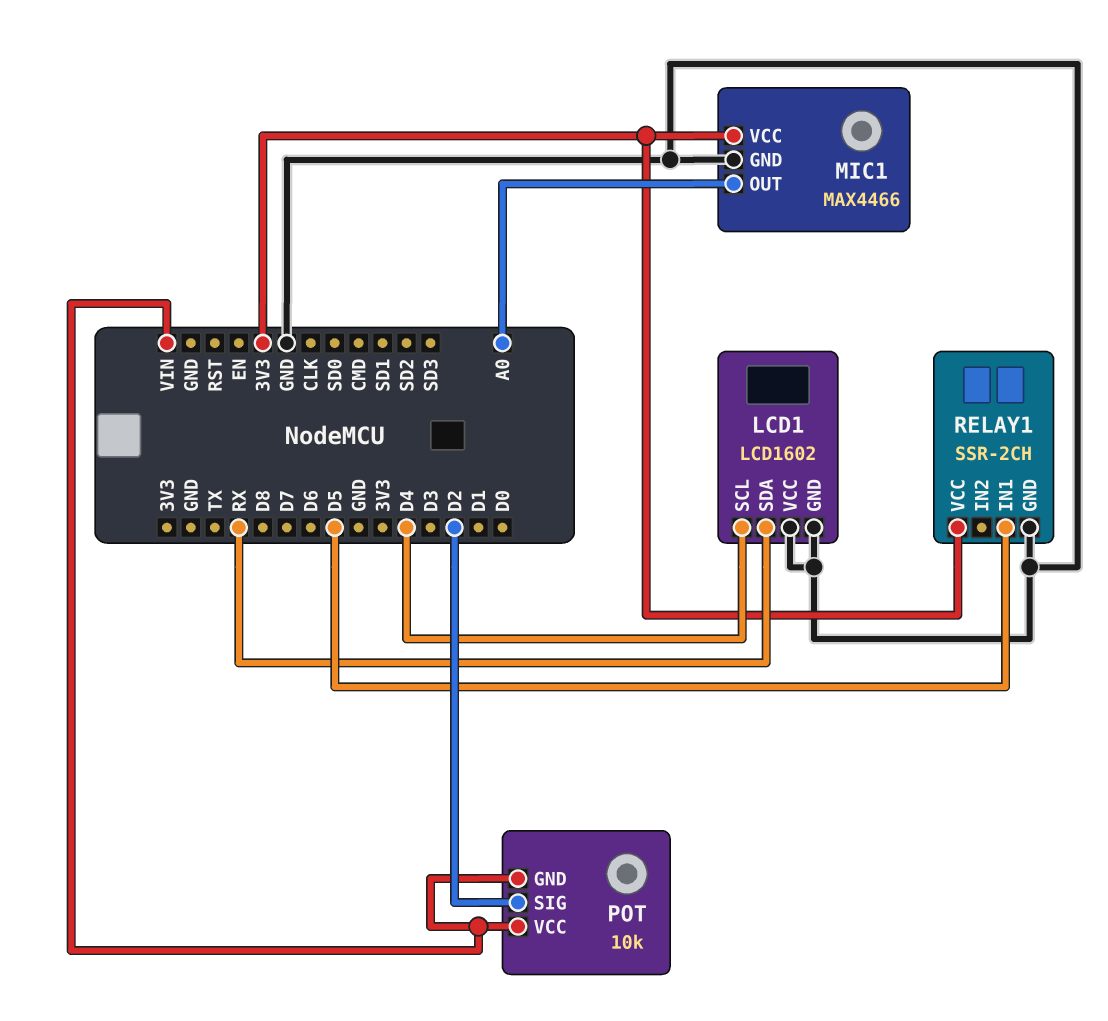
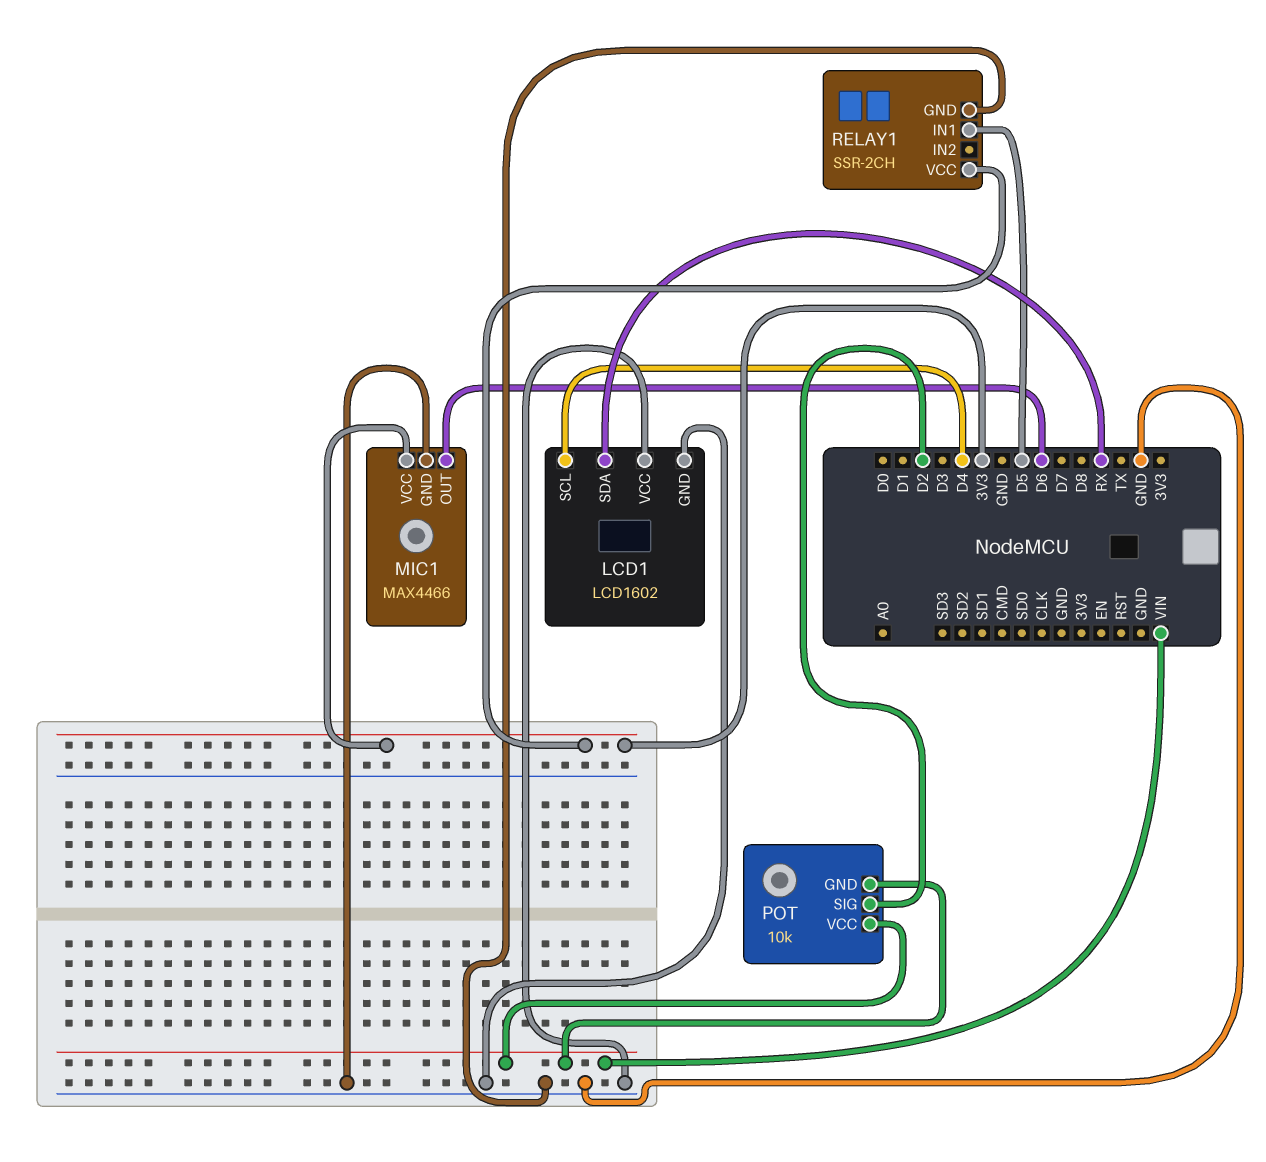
MIC1 pin OUT: A0 -> D6

